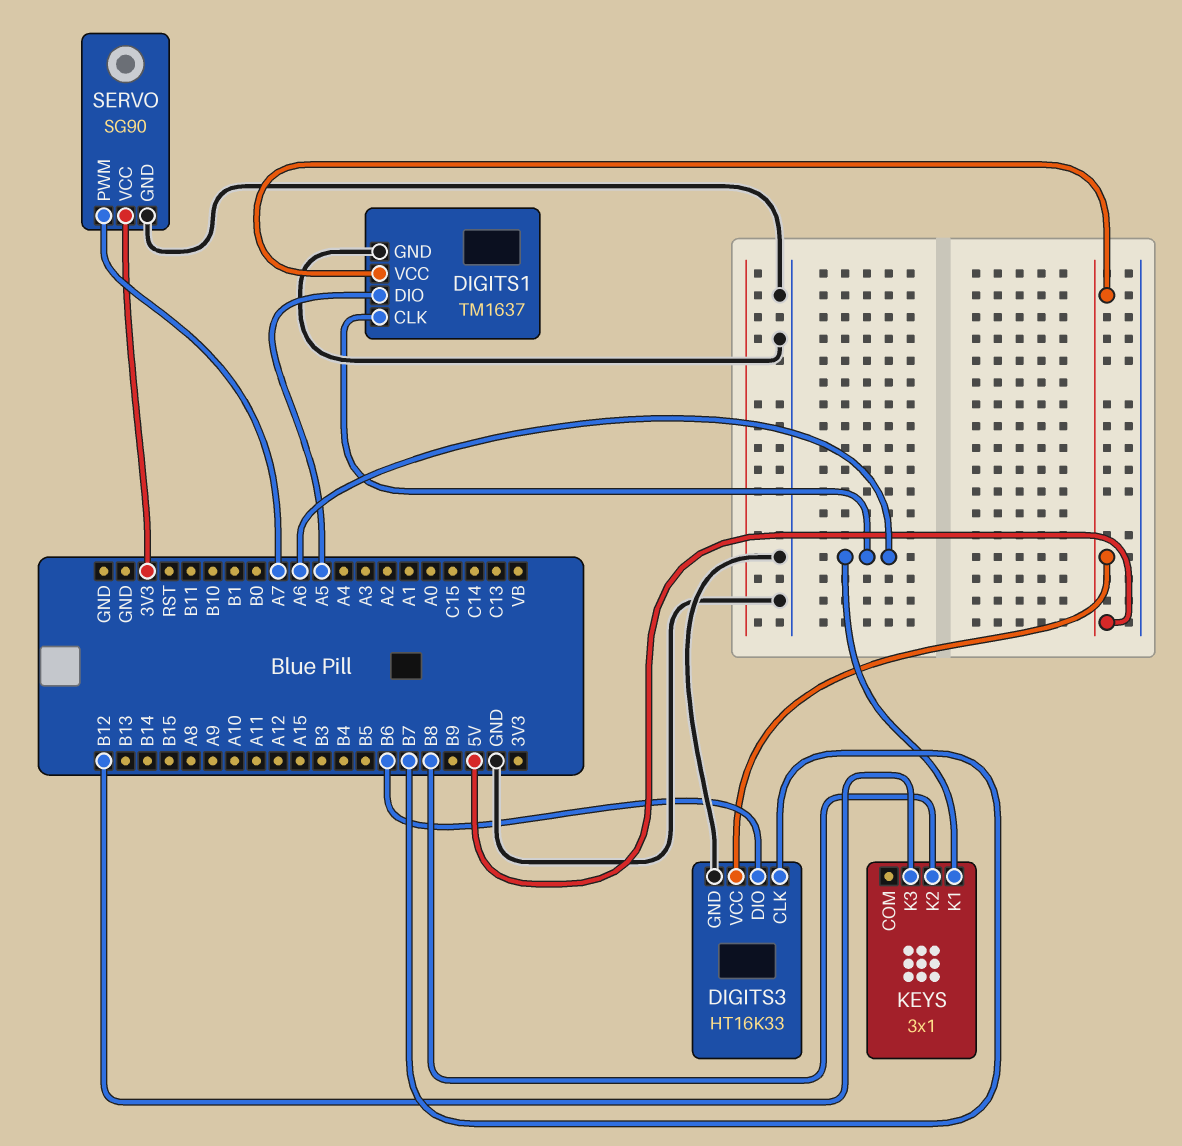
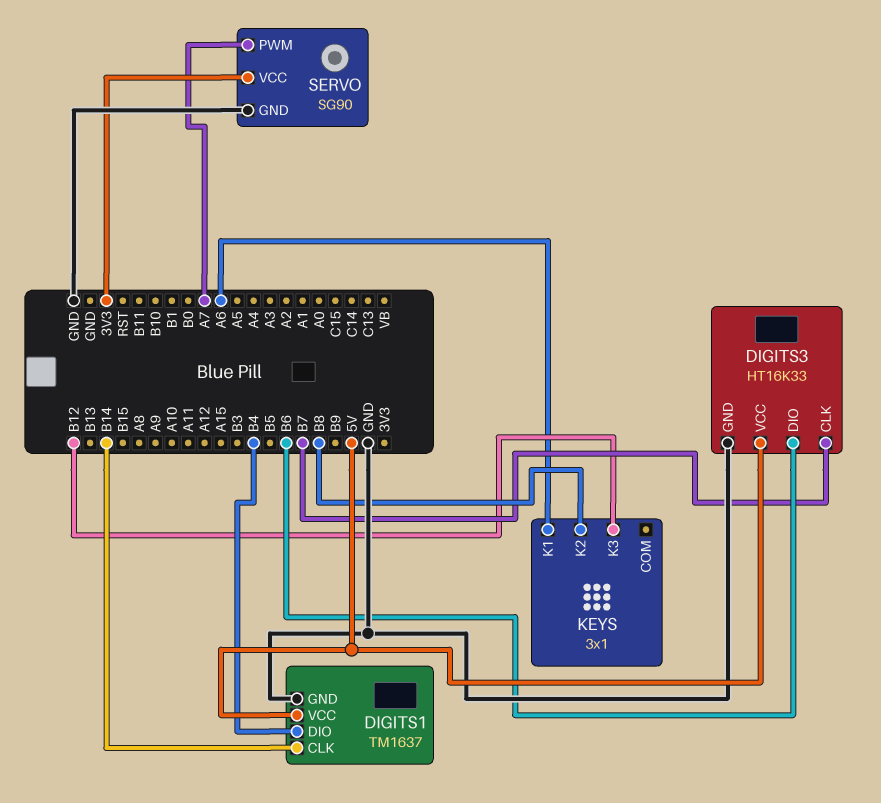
DIGITS1 pin CLK: A6 -> B14
DIGITS1 pin DIO: A5 -> B4

